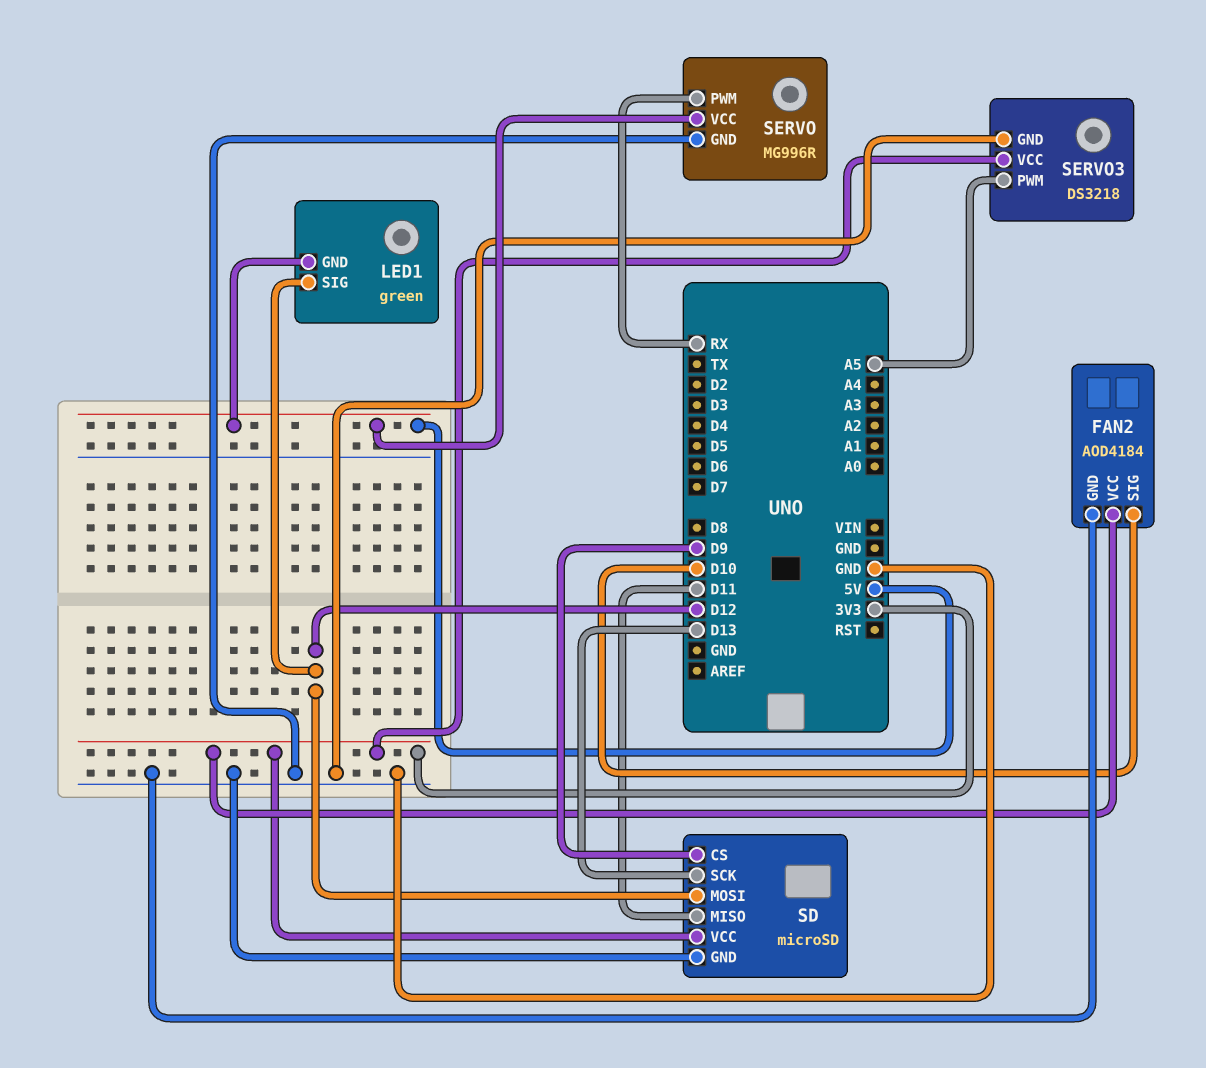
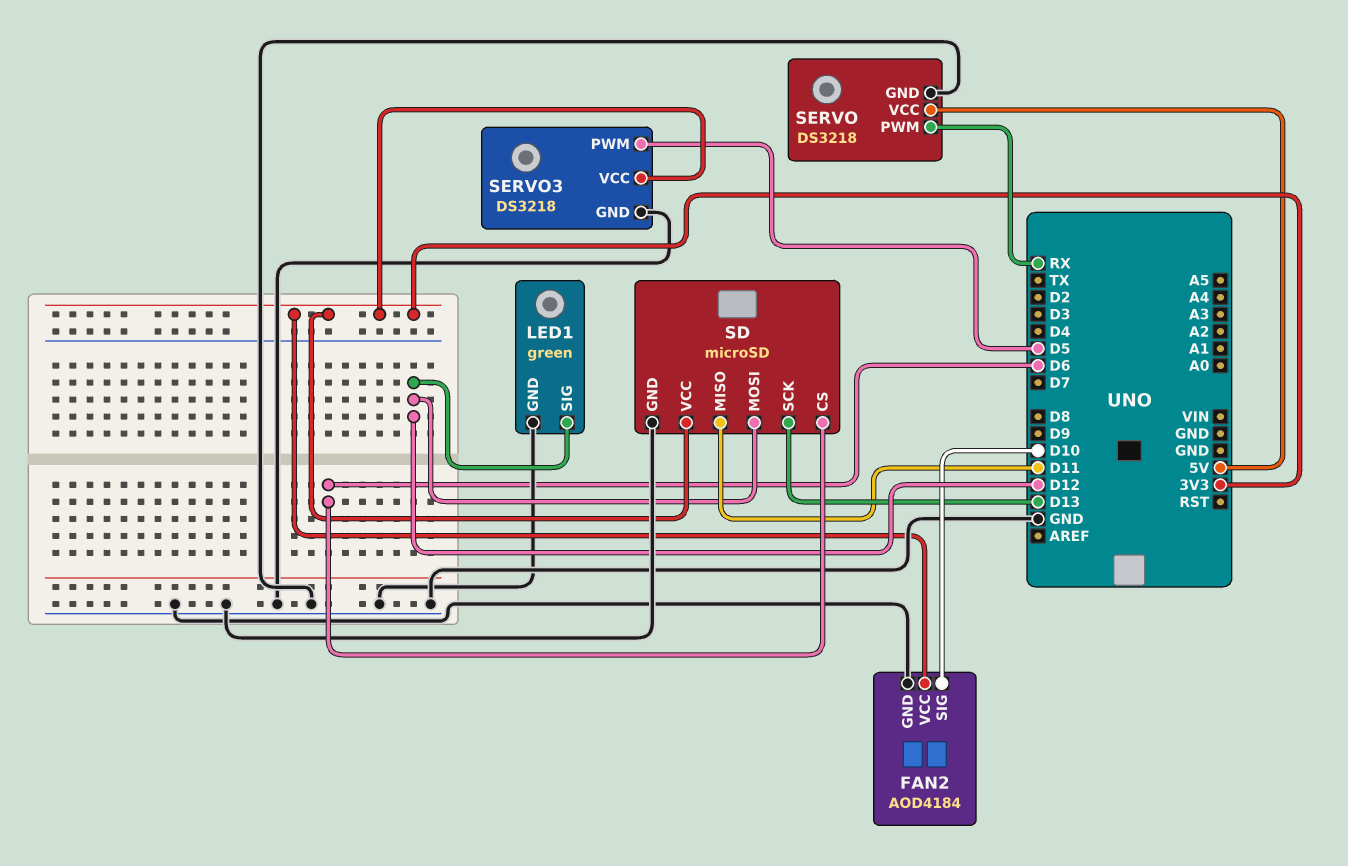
LED1 pin GND: 5V -> GND
SD pin CS: D9 -> D6
SERVO: MG996R -> DS3218
SERVO3 pin PWM: A5 -> D5

